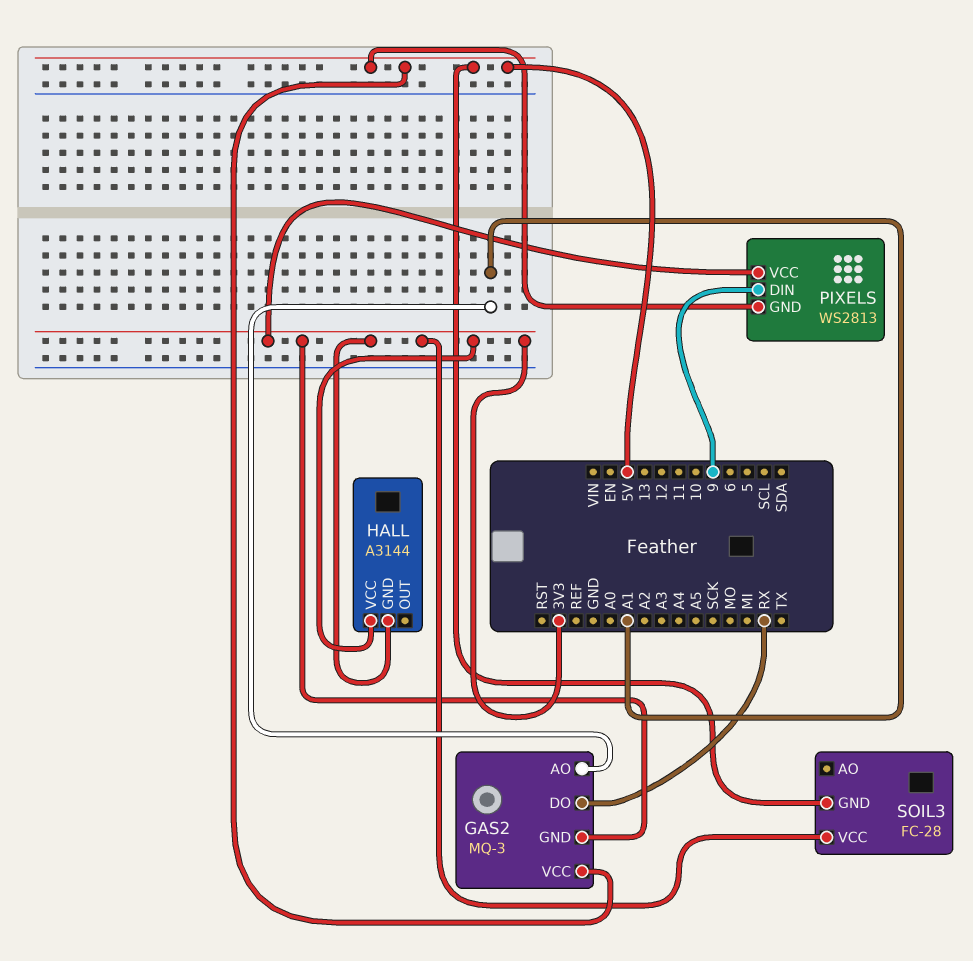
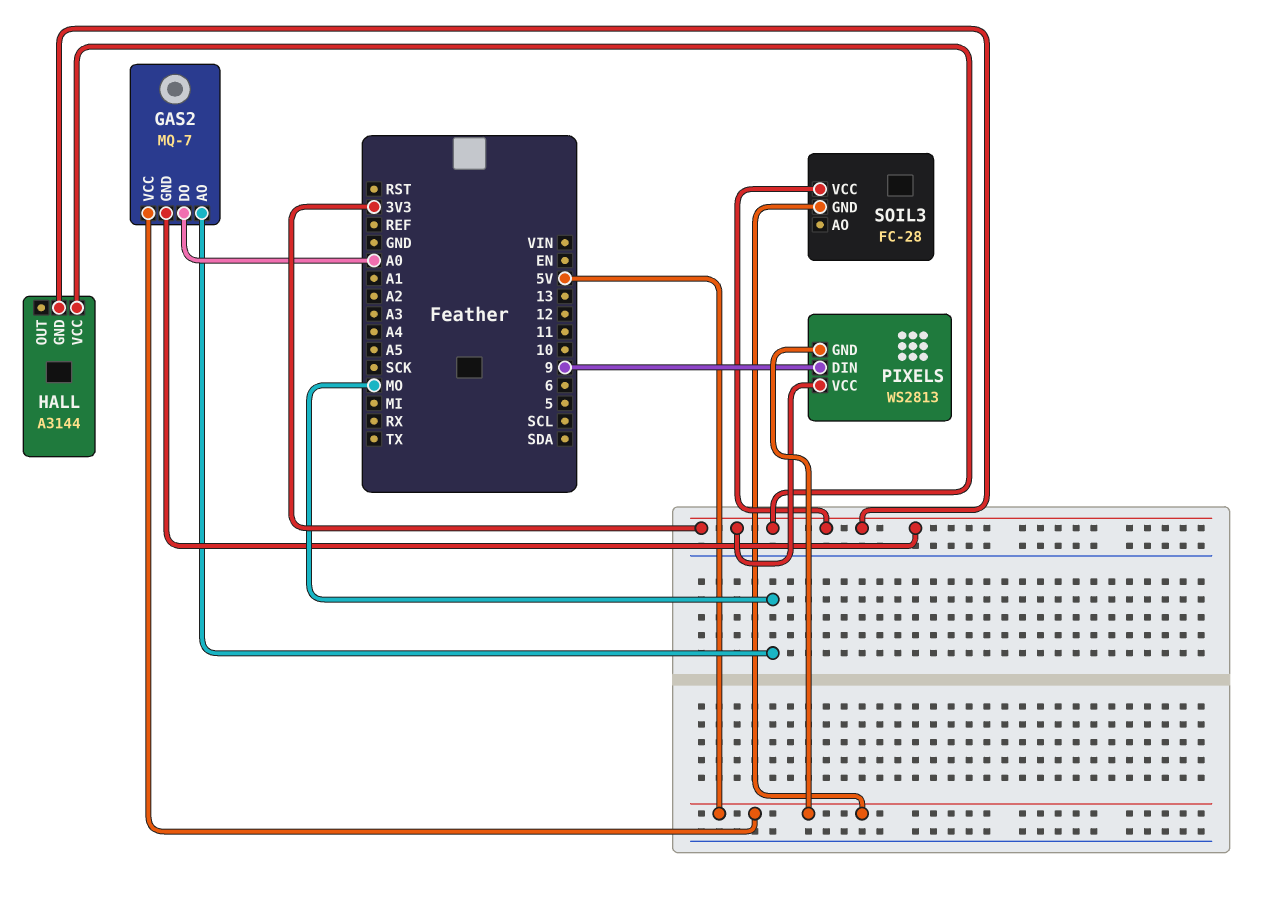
GAS2: MQ-3 -> MQ-7
GAS2 pin AO: A1 -> MO
GAS2 pin DO: RX -> A0

